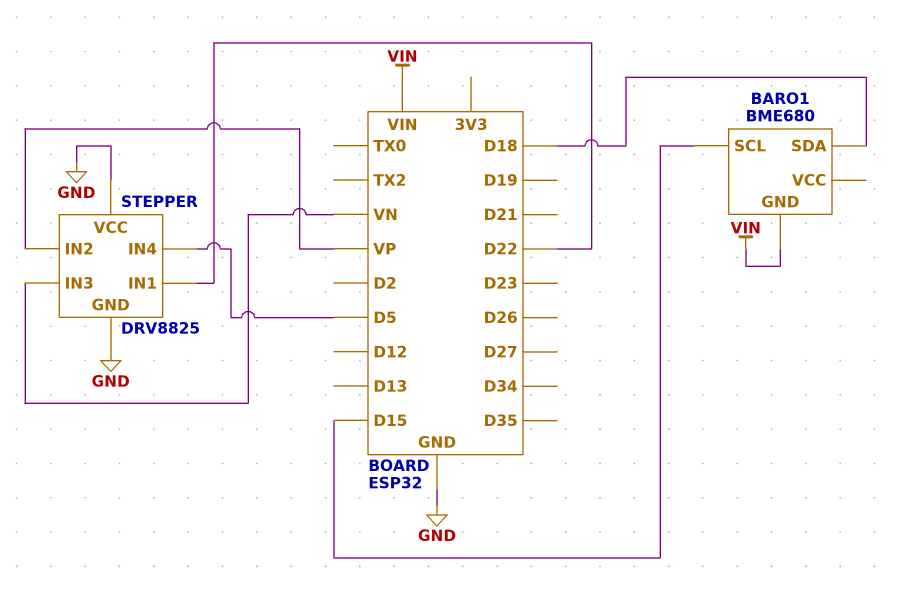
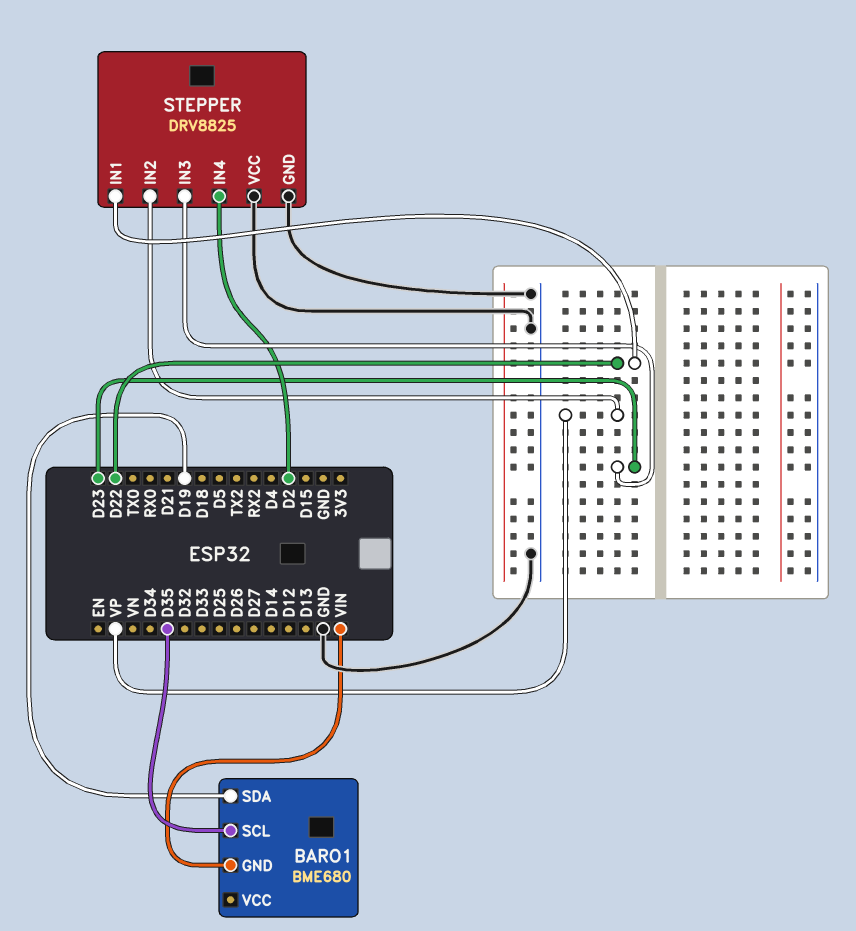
BARO1 pin SCL: D15 -> D35
BARO1 pin SDA: D18 -> D19
STEPPER pin IN3: VN -> D23
STEPPER pin IN4: D5 -> D2

